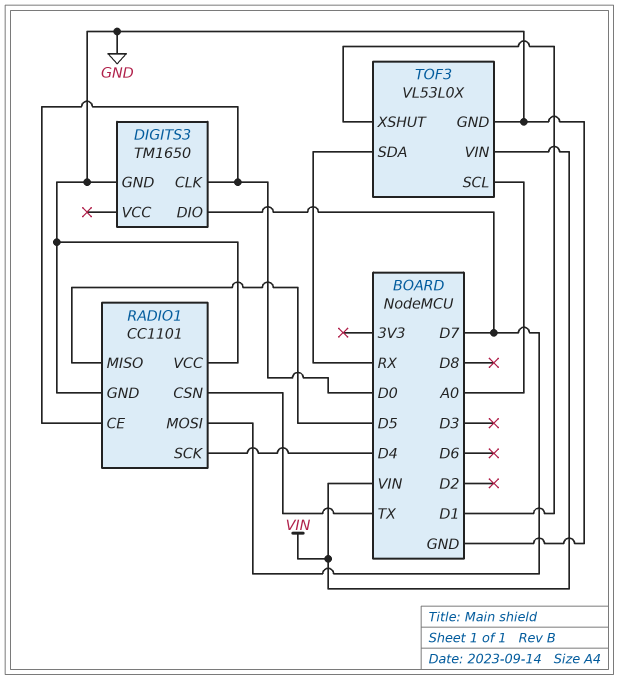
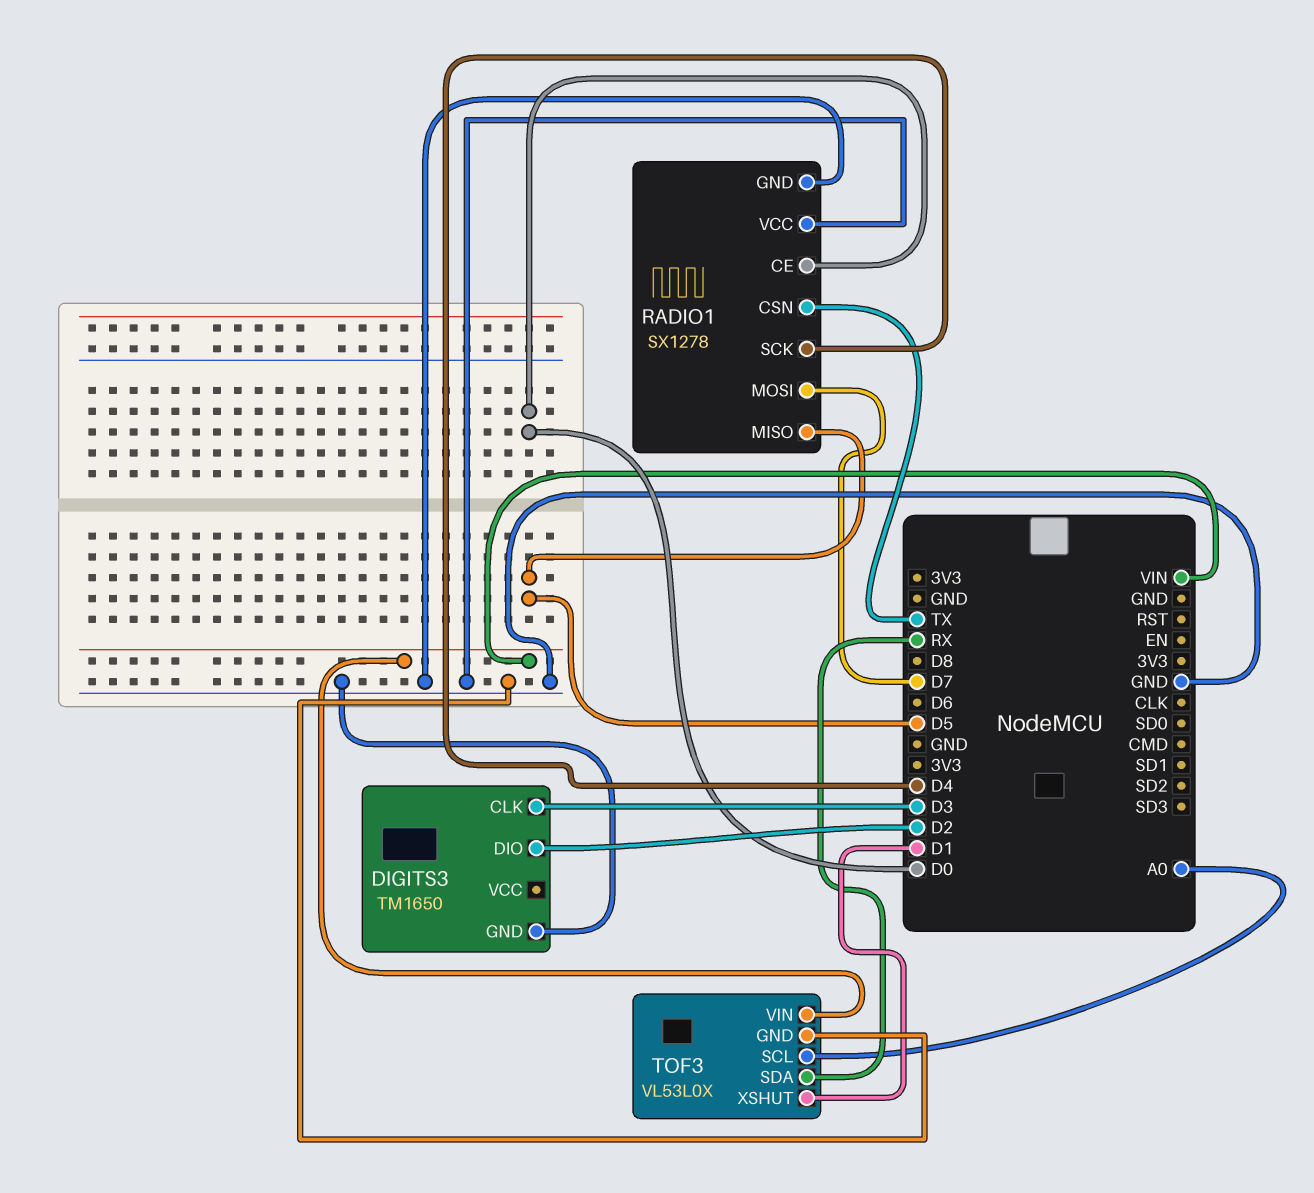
DIGITS3 pin CLK: D0 -> D3
DIGITS3 pin DIO: D7 -> D2
RADIO1: CC1101 -> SX1278

